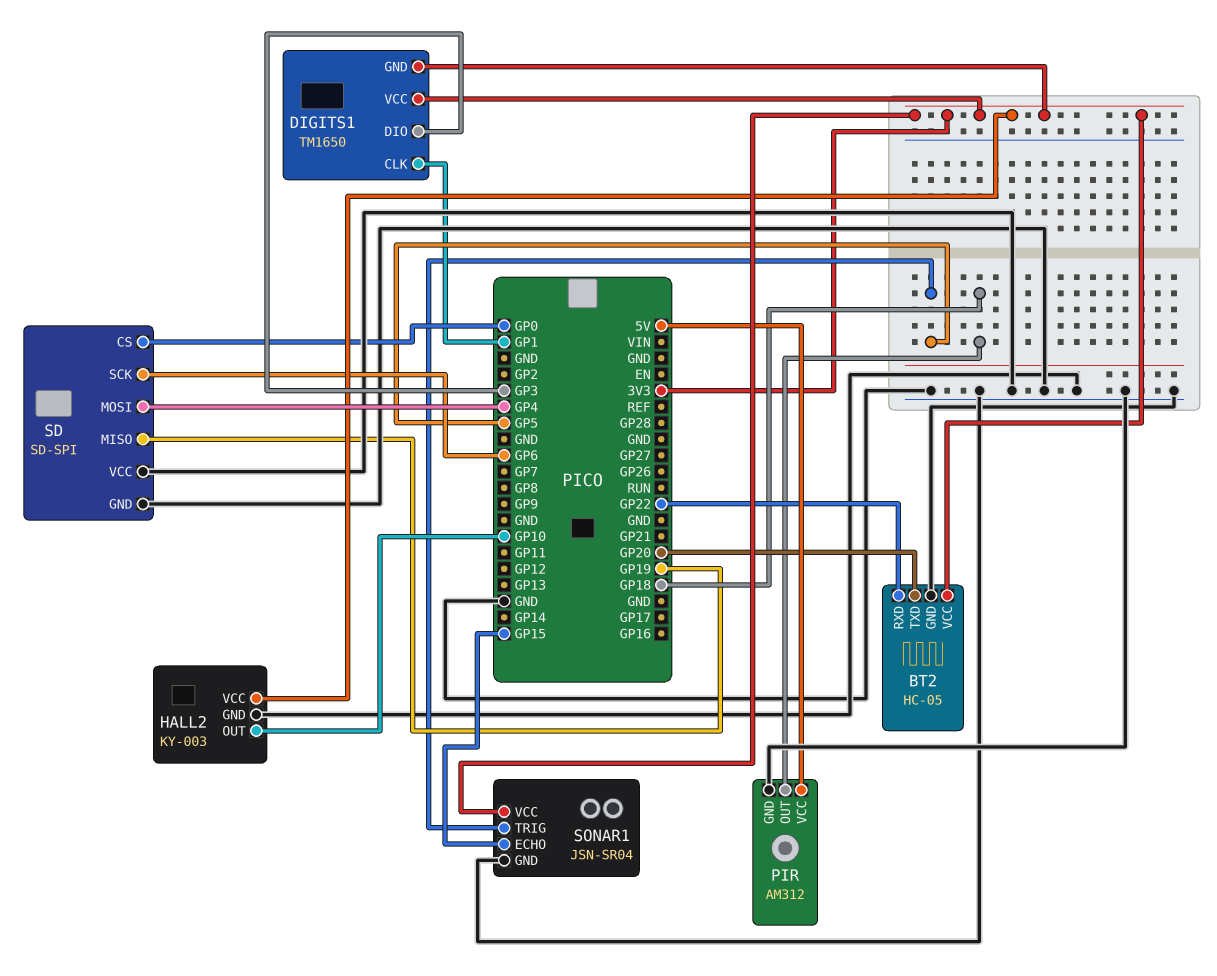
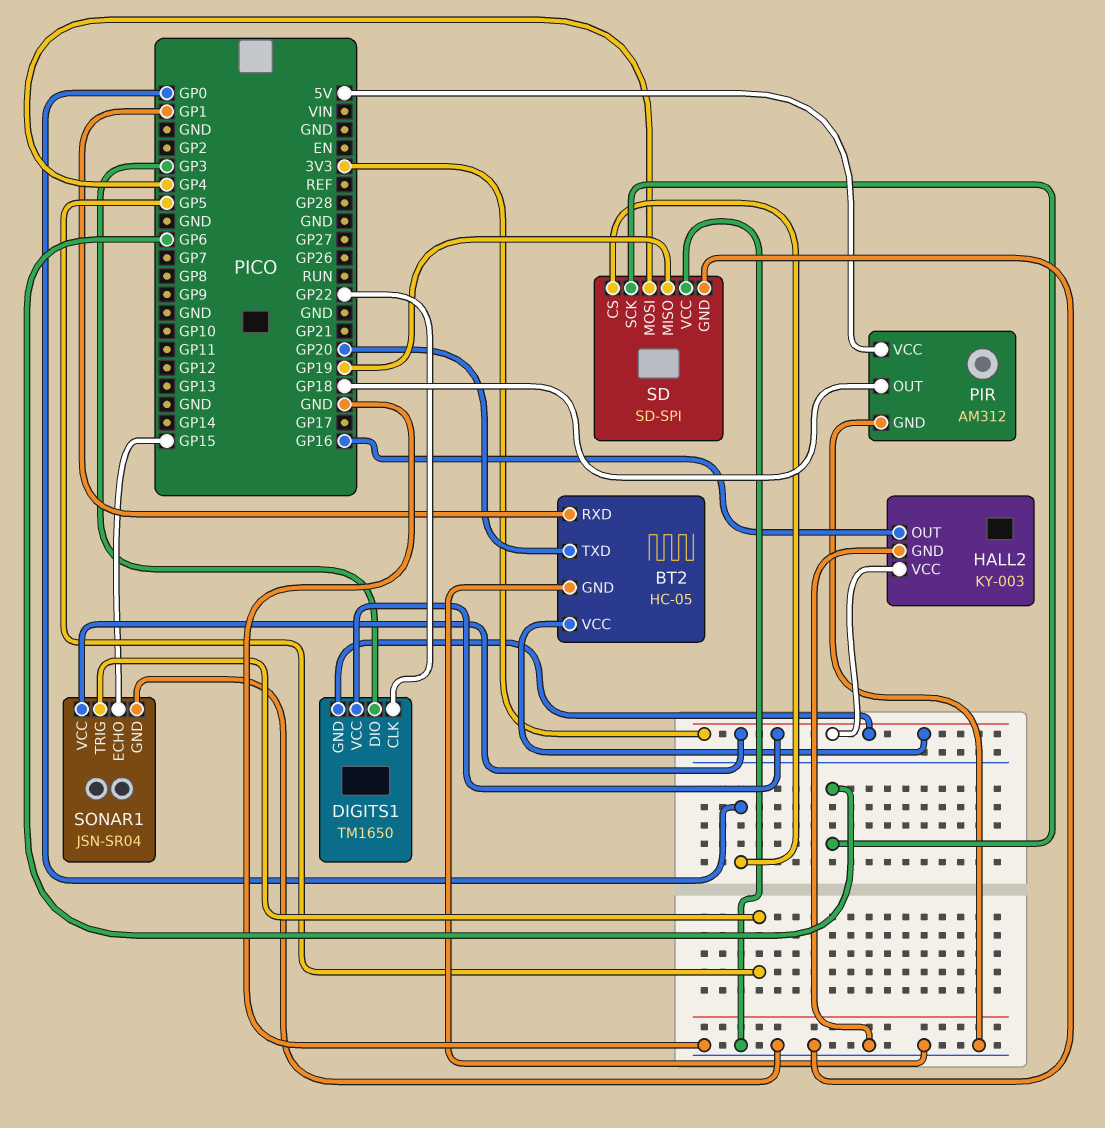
BT2 pin RXD: GP22 -> GP1
DIGITS1 pin CLK: GP1 -> GP22
HALL2 pin OUT: GP10 -> GP16

